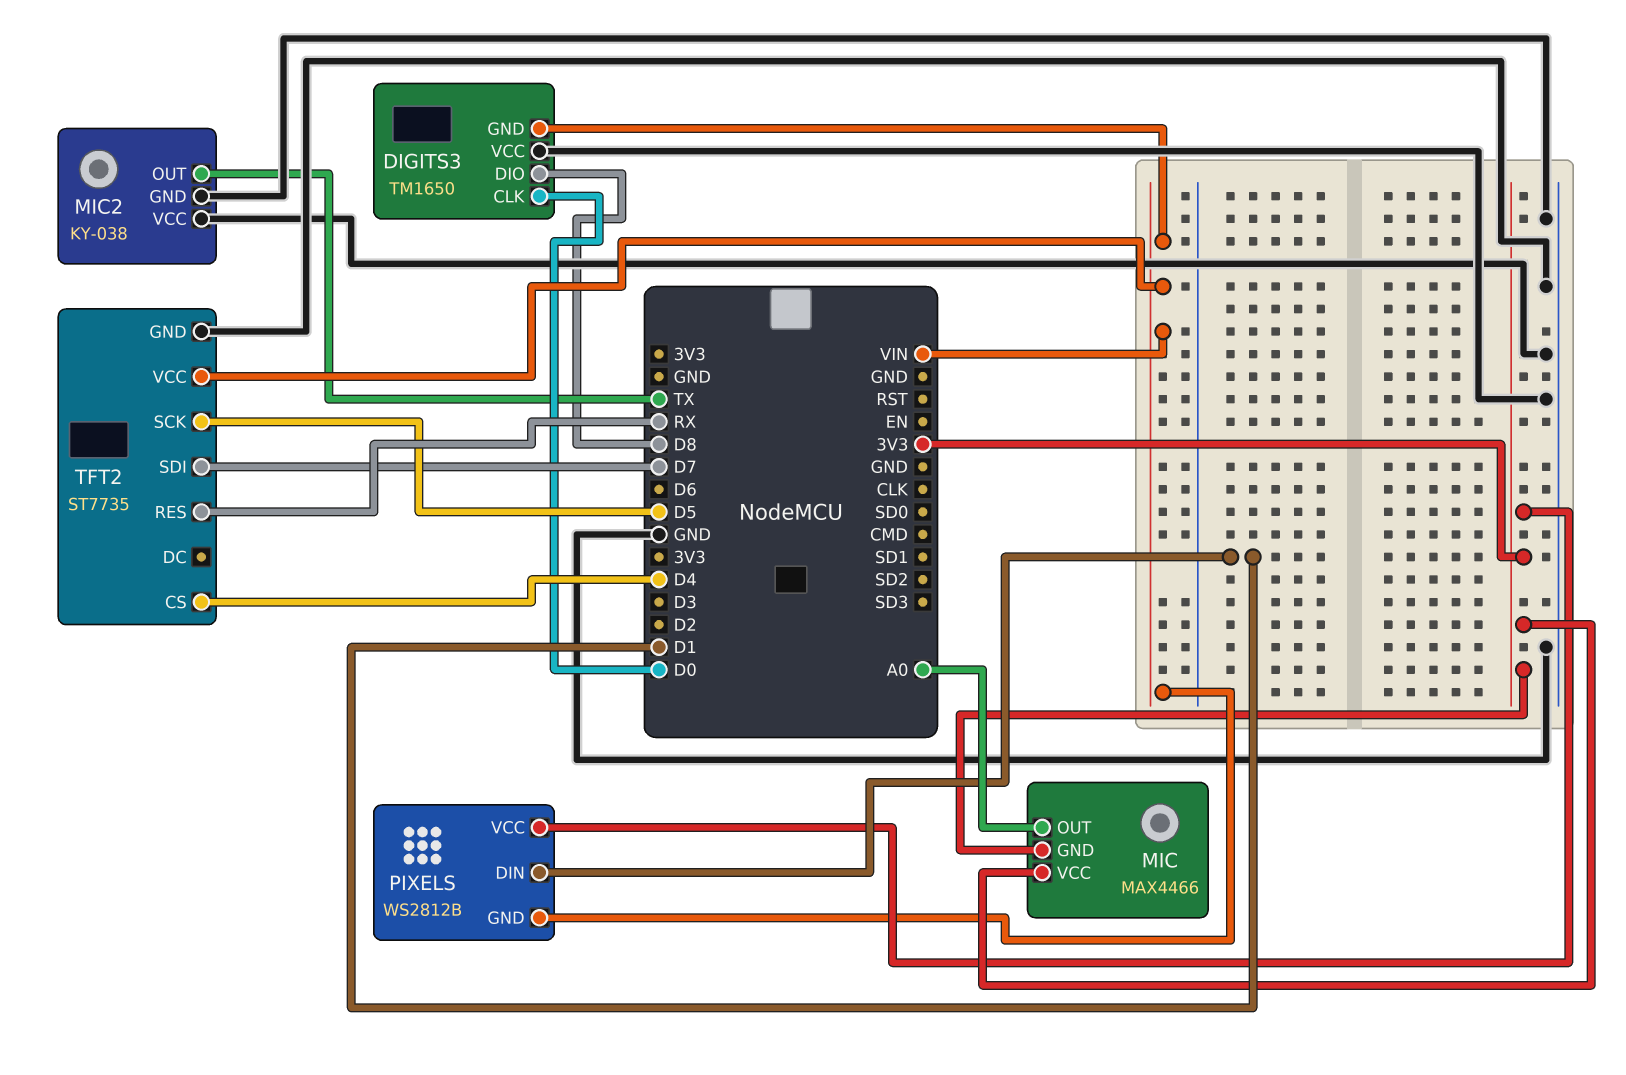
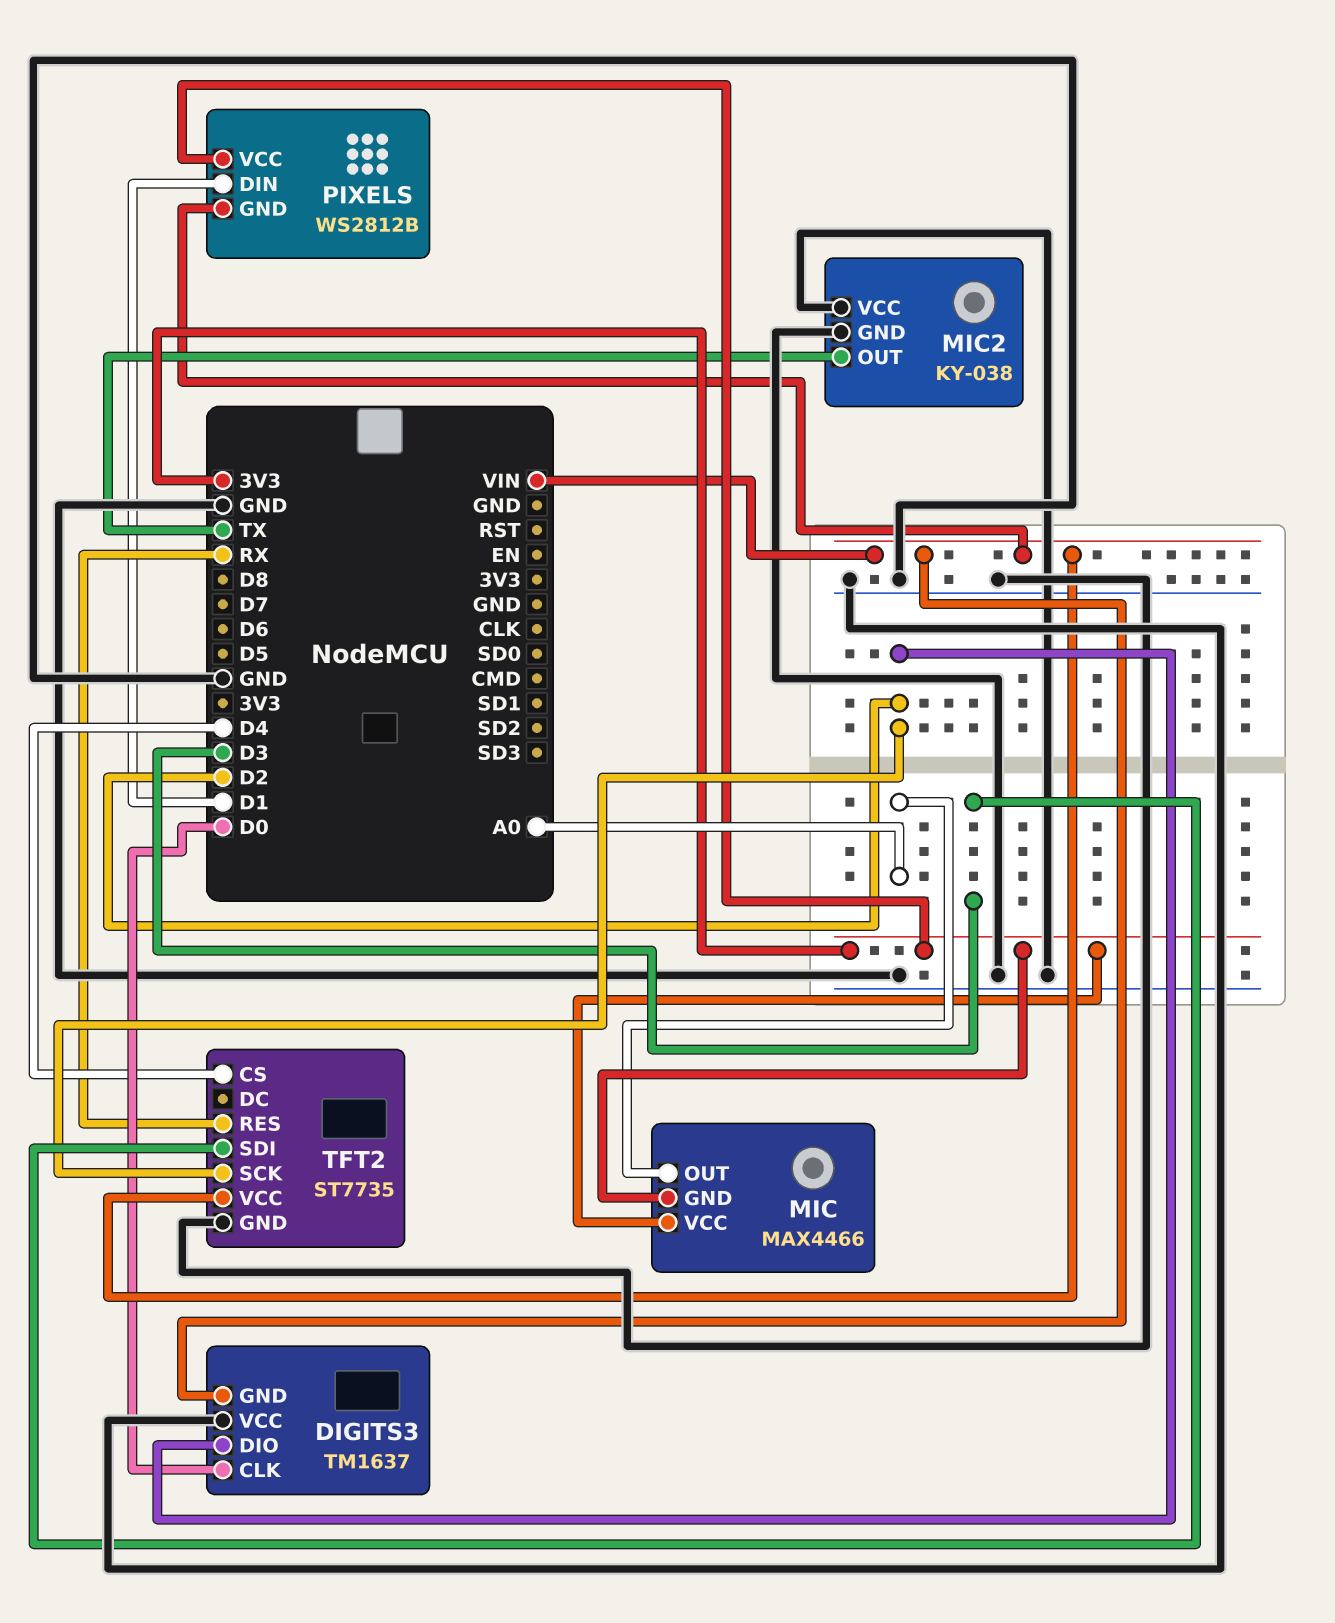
DIGITS3: TM1650 -> TM1637
DIGITS3 pin DIO: D8 -> D2
TFT2 pin SCK: D5 -> D2
TFT2 pin SDI: D7 -> D3

